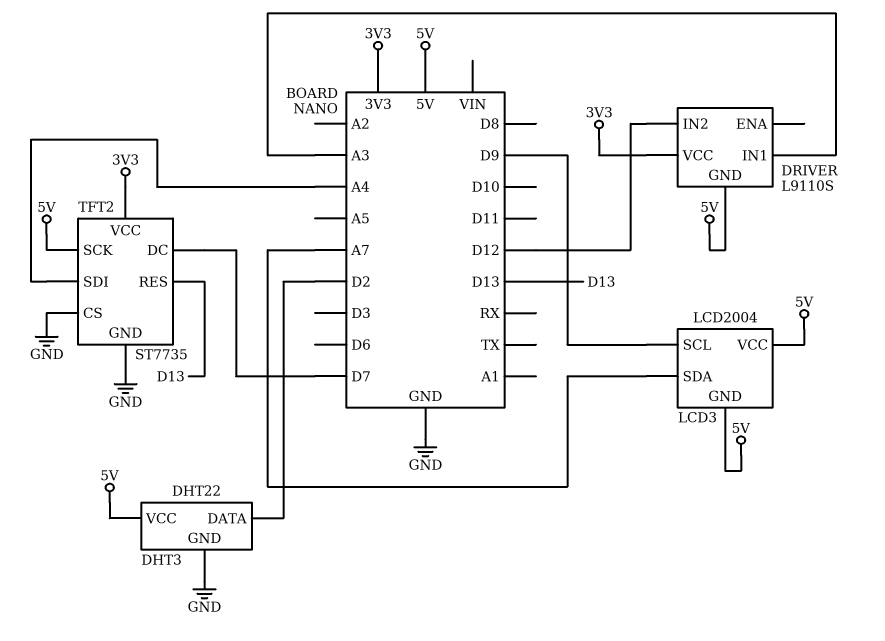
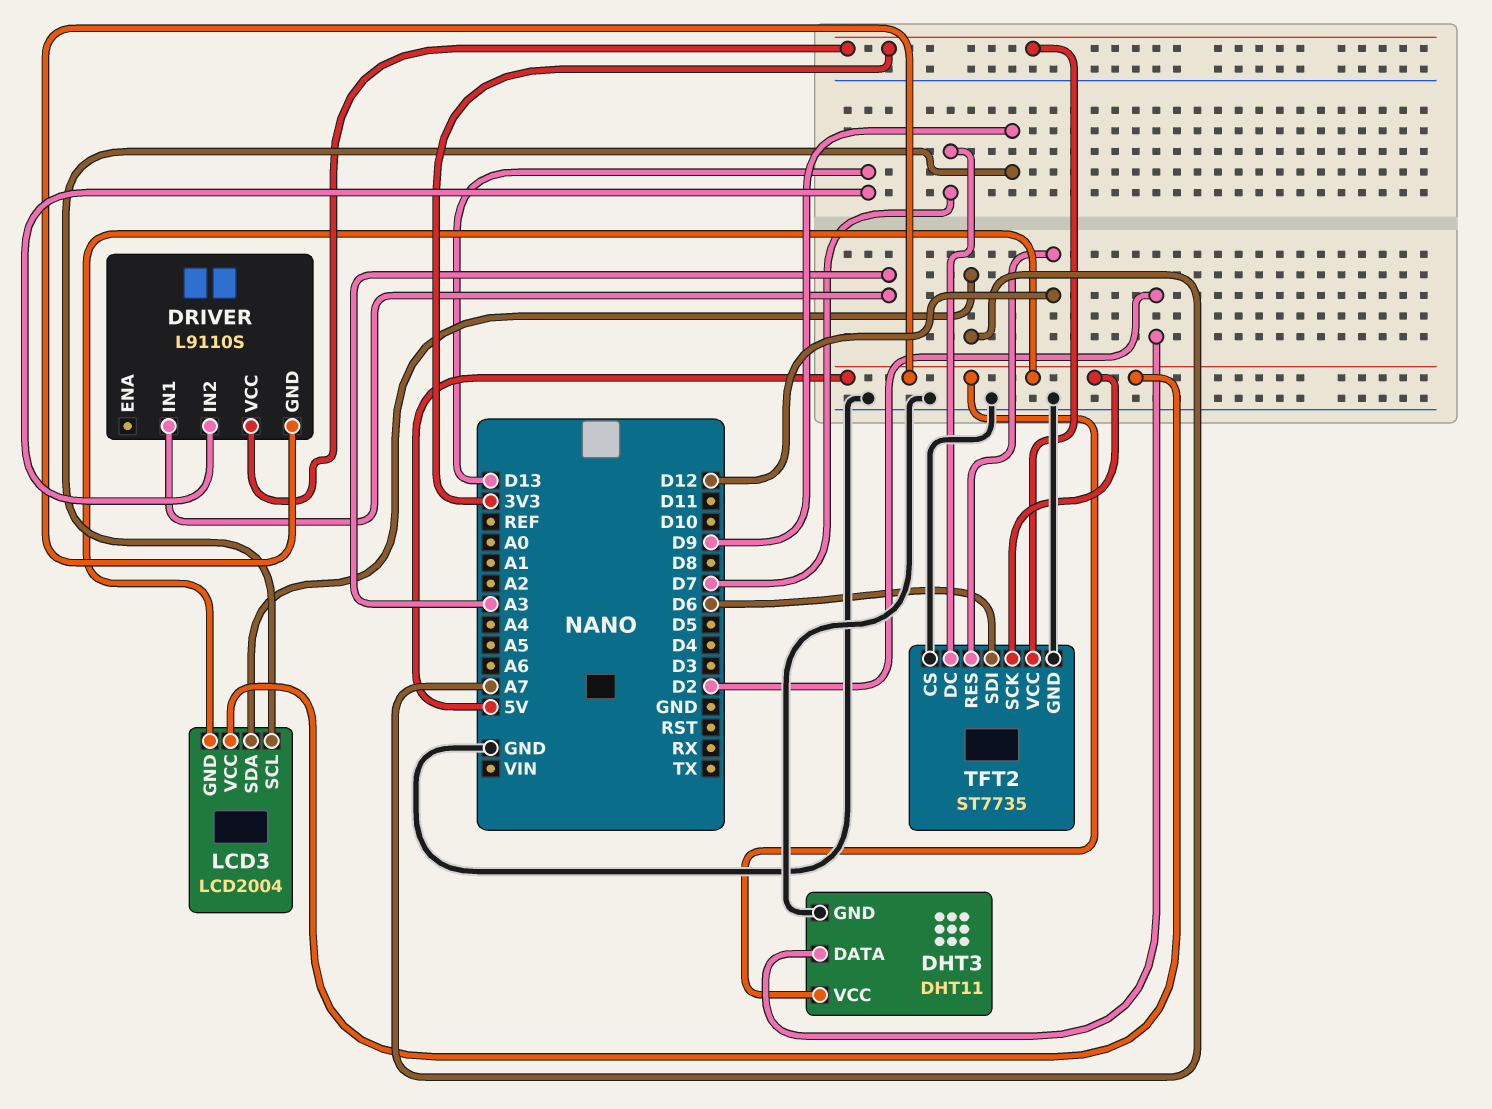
DHT3: DHT22 -> DHT11
DRIVER pin IN2: D12 -> D13
TFT2 pin RES: D13 -> D12
TFT2 pin SDI: A4 -> D6

